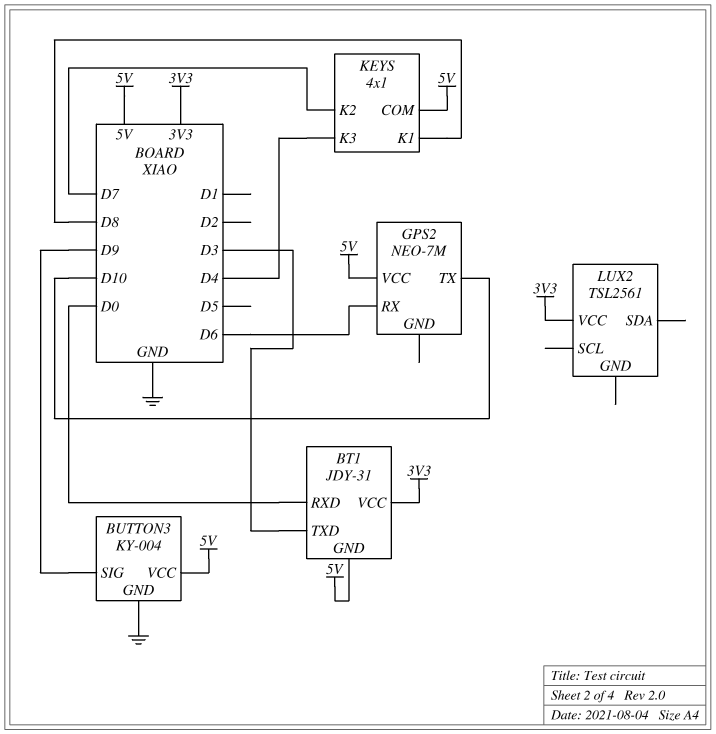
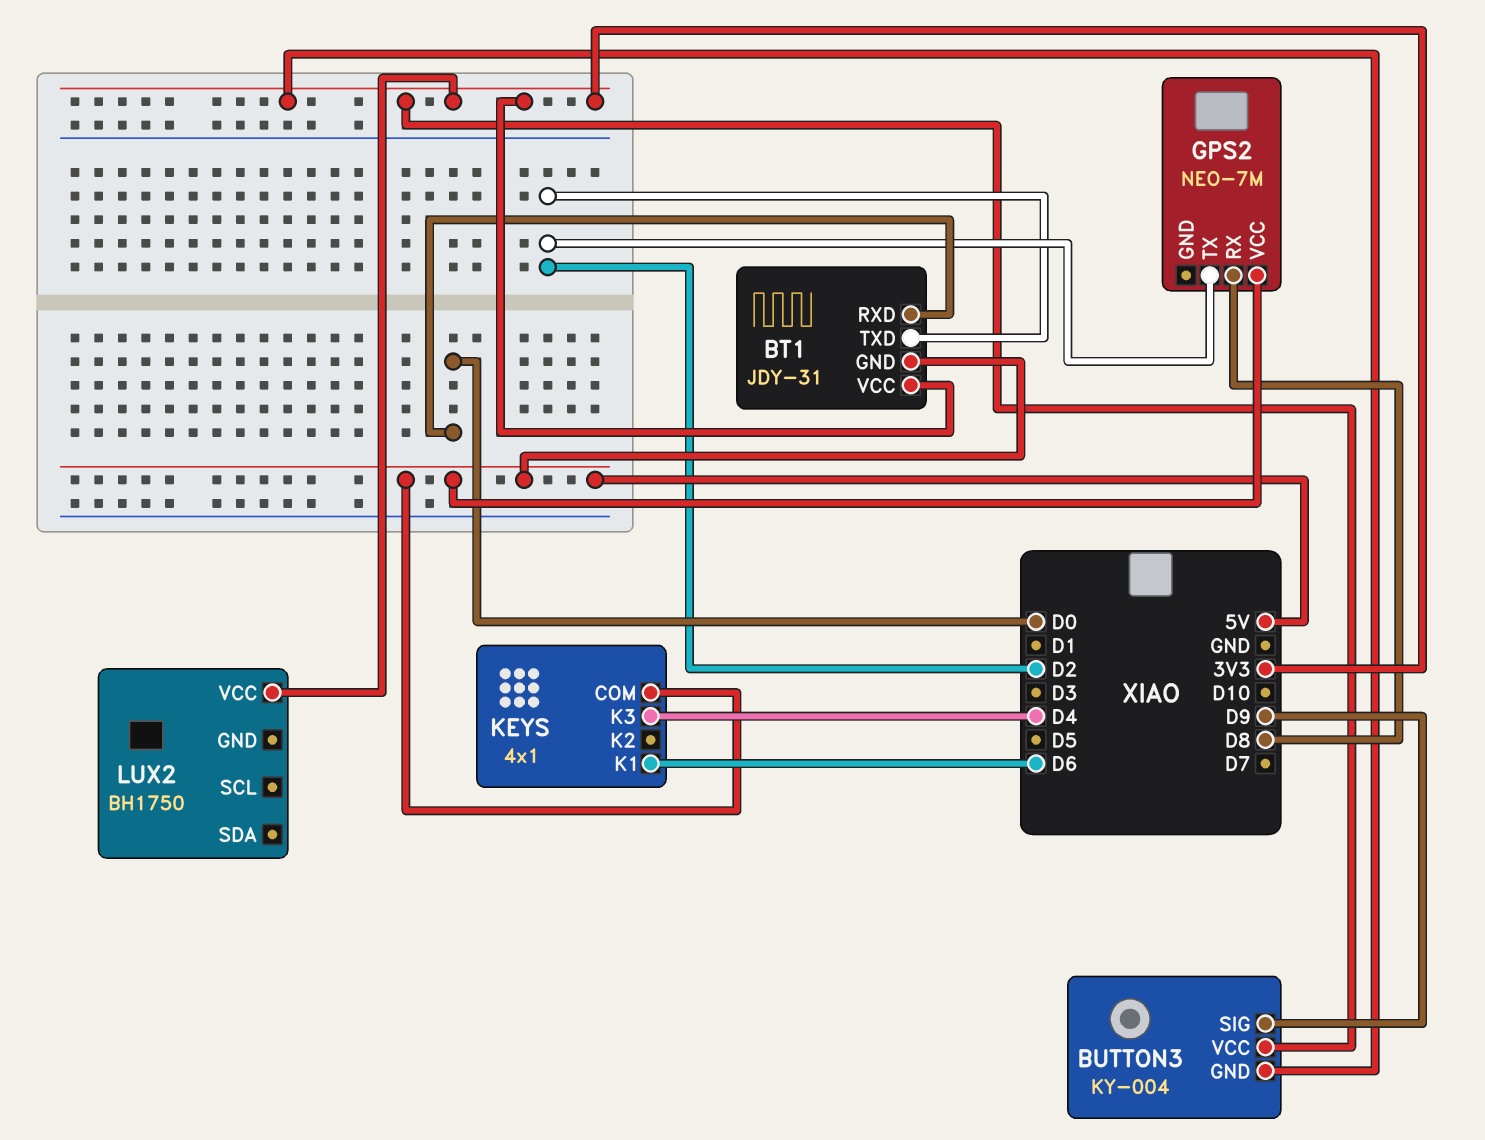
BT1 pin TXD: D3 -> D2
BUTTON3 pin GND: GND -> 3V3
BUTTON3 pin VCC: 5V -> 3V3
GPS2 pin RX: D6 -> D8
GPS2 pin TX: D10 -> D2
KEYS pin K1: D8 -> D6
KEYS pin K2: D7 -> none
LUX2: TSL2561 -> BH1750

